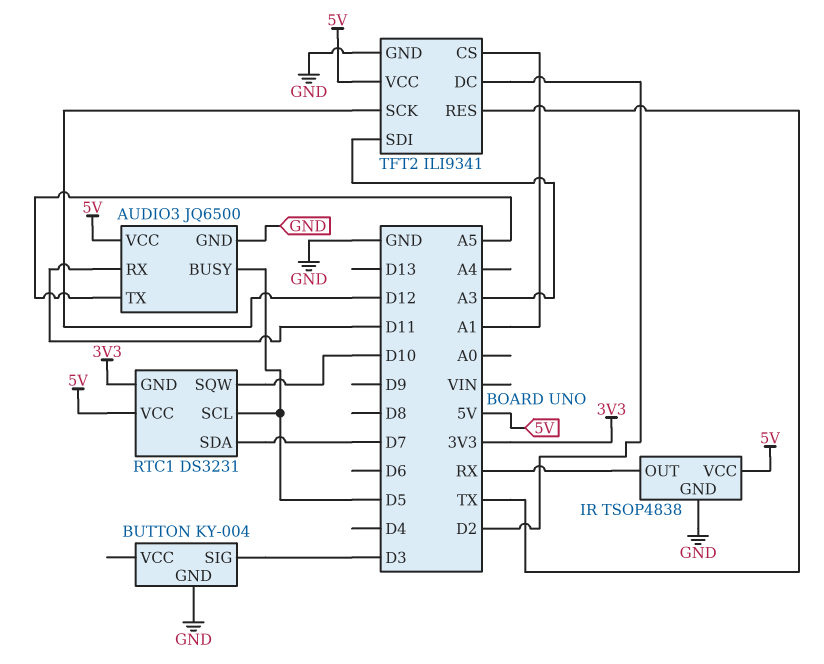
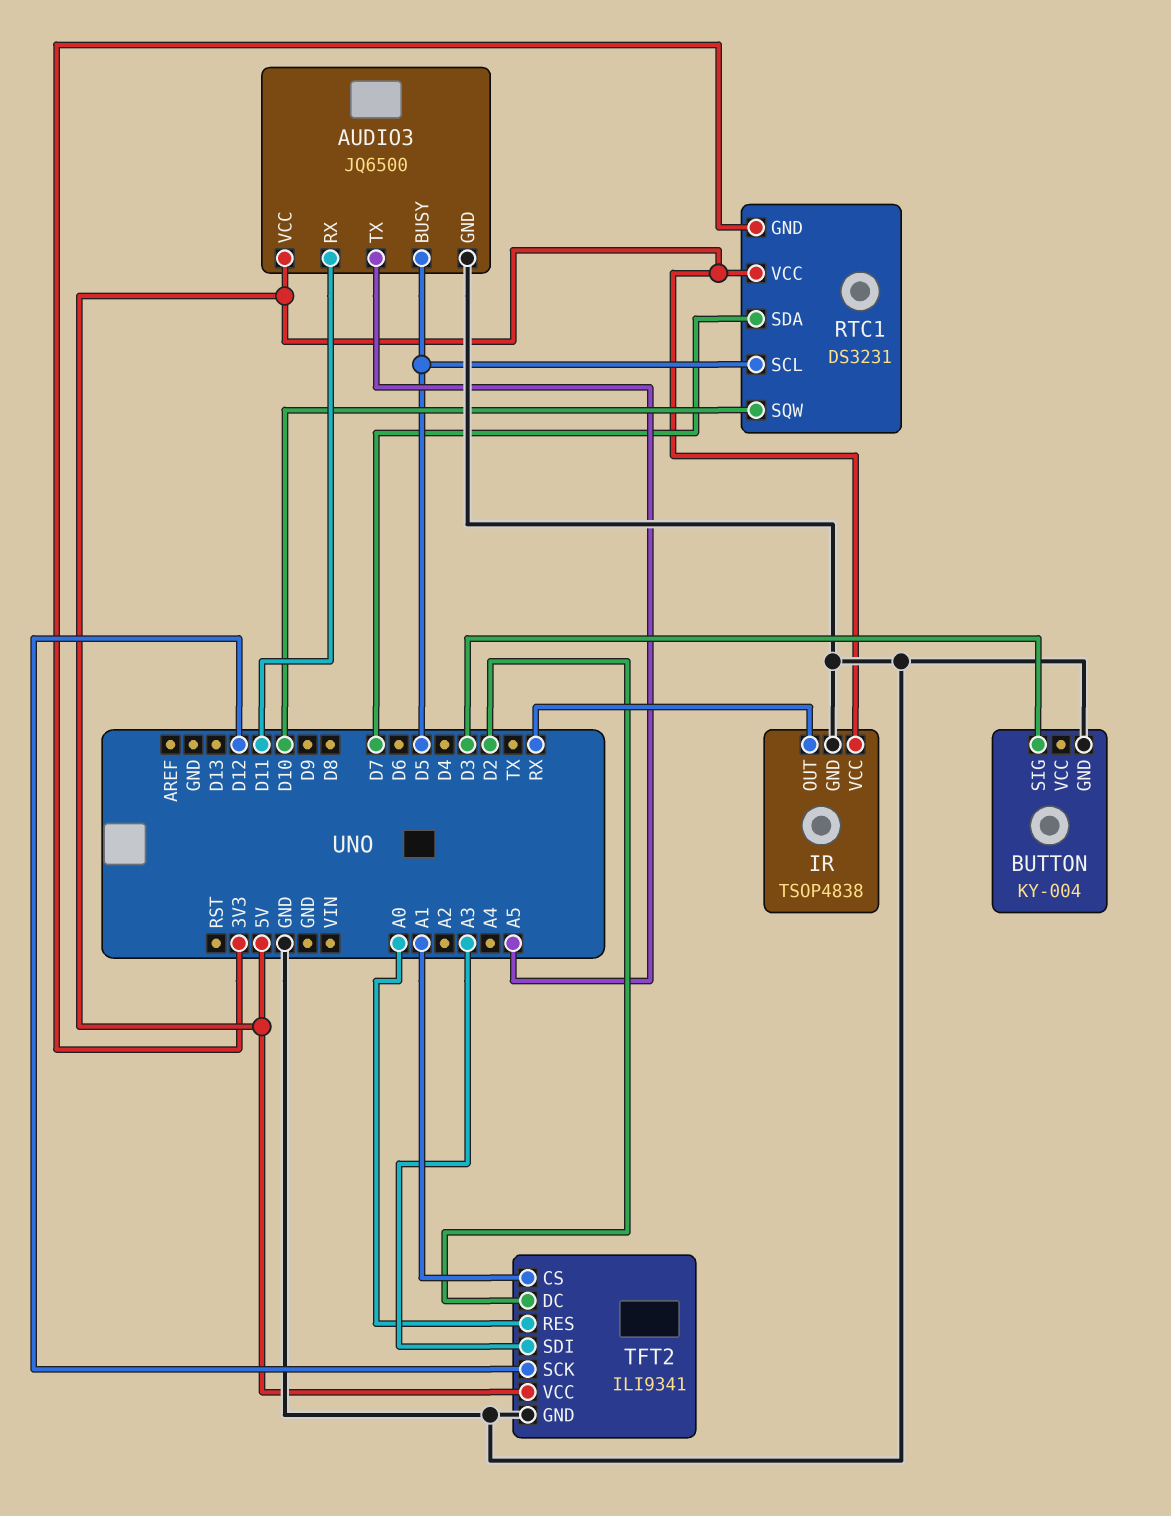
TFT2 pin RES: TX -> A0

